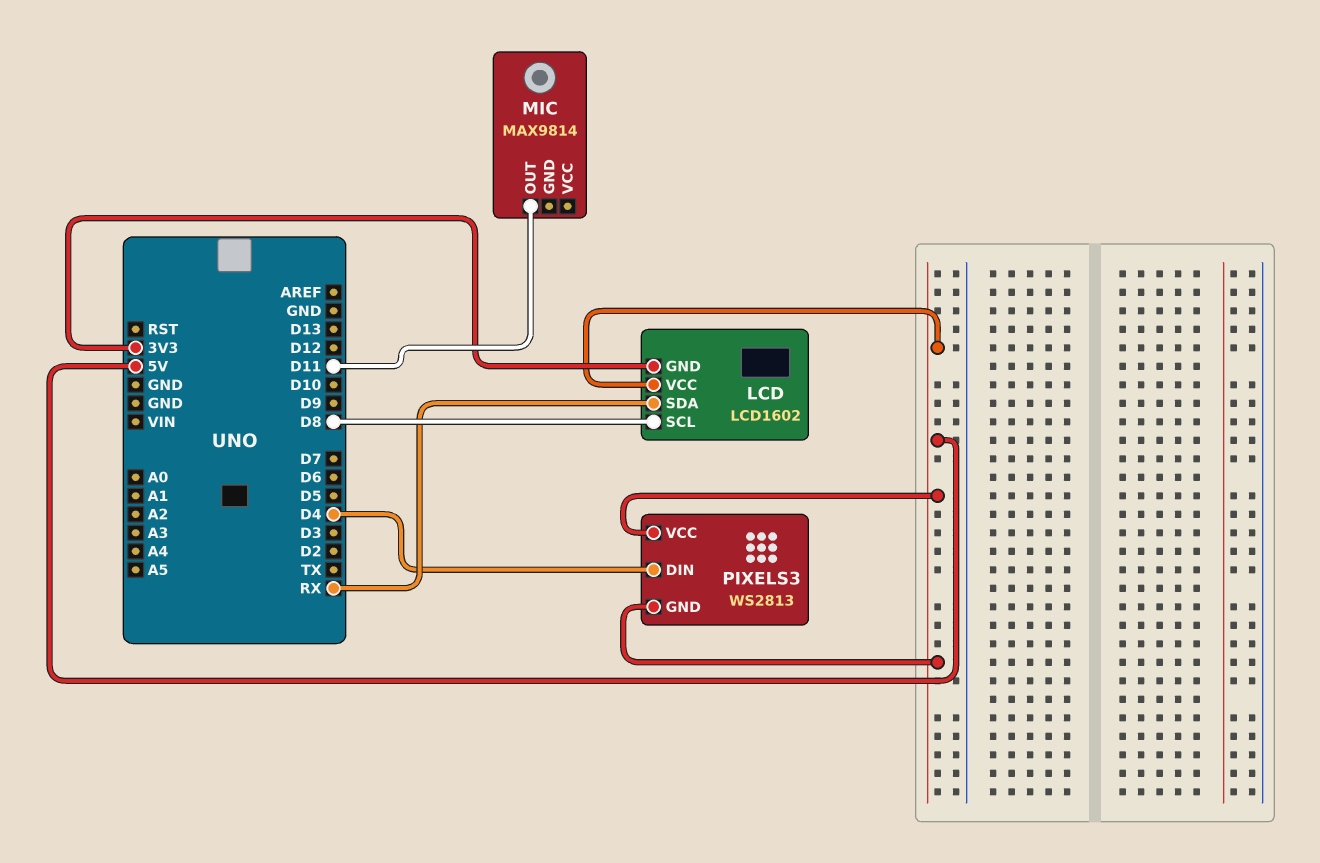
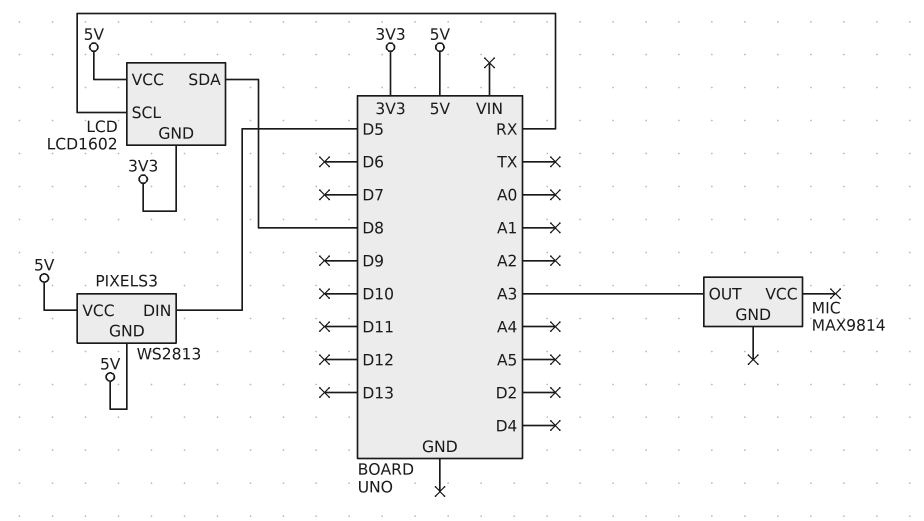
LCD pin SCL: D8 -> RX
LCD pin SDA: RX -> D8
MIC pin OUT: D11 -> A3
PIXELS3 pin DIN: D4 -> D5

